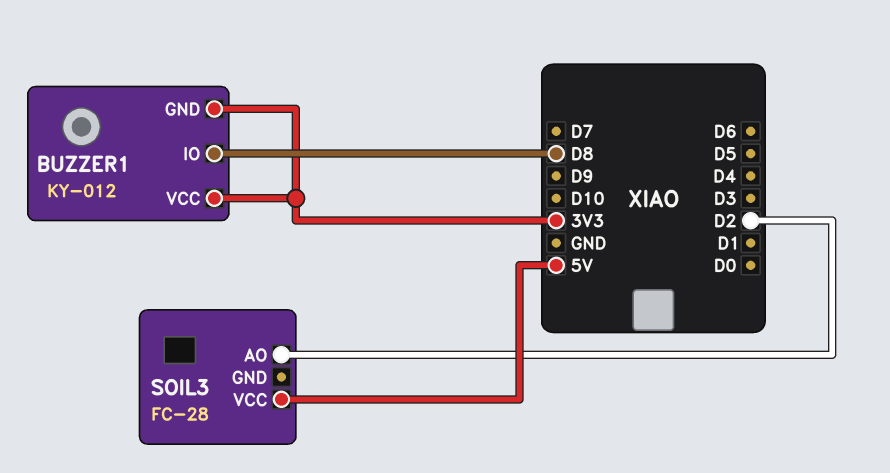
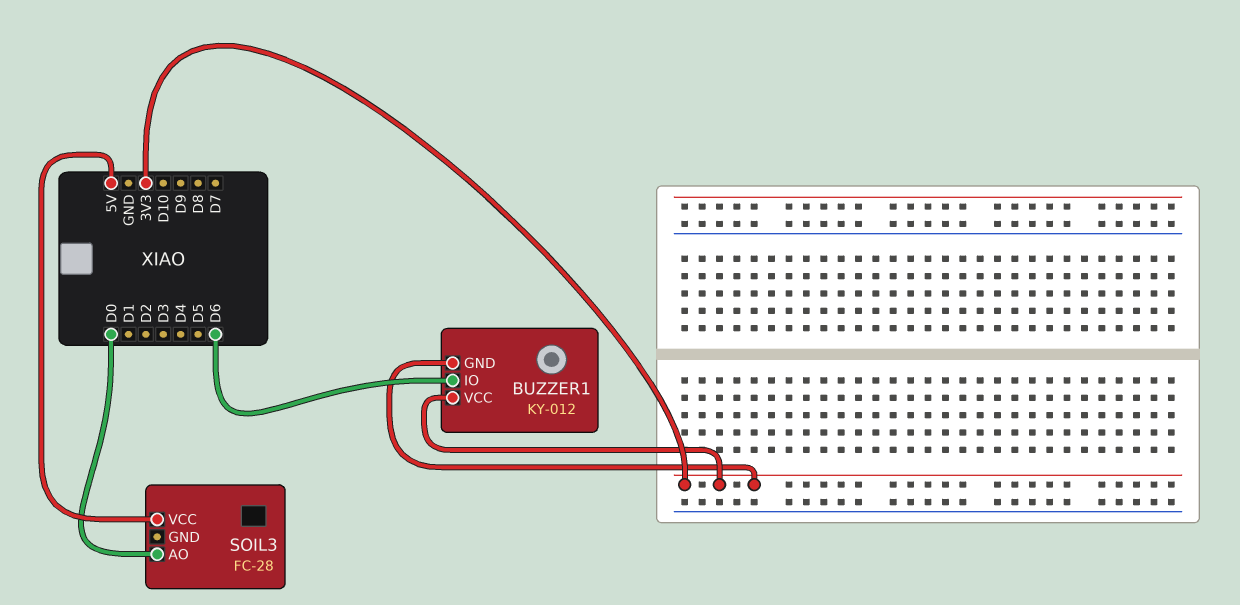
BUZZER1 pin IO: D8 -> D6
SOIL3 pin AO: D2 -> D0

